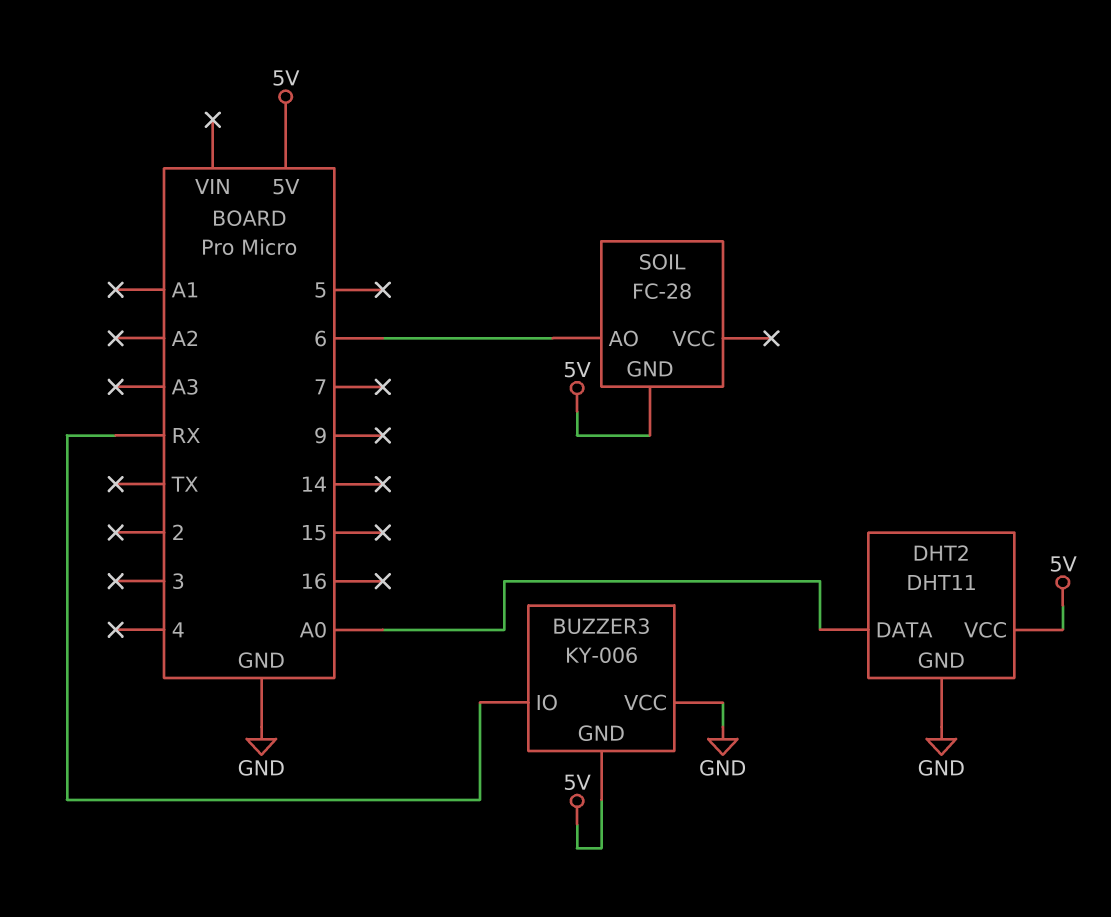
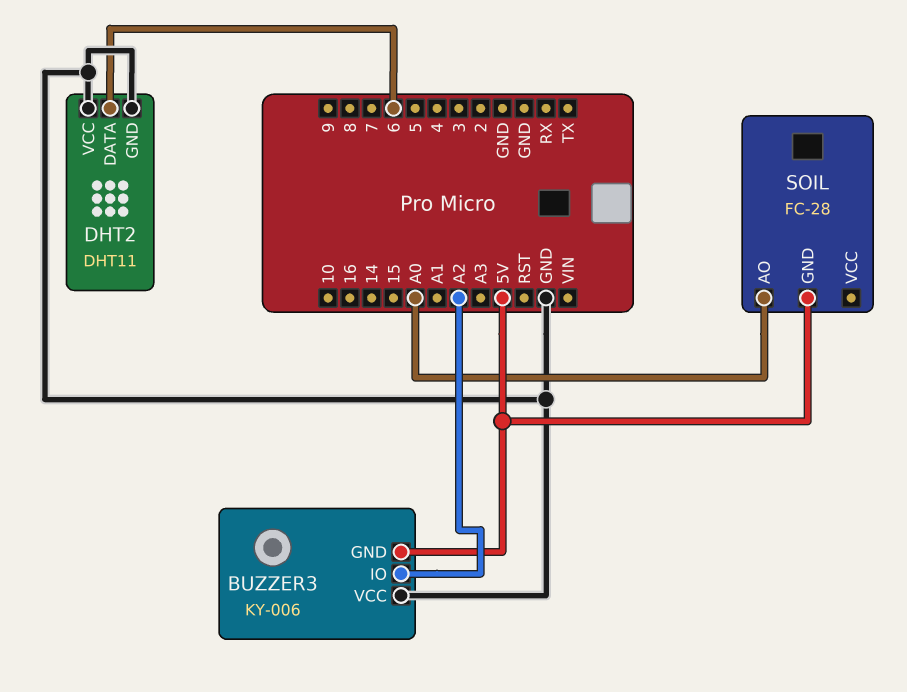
BUZZER3 pin IO: RX -> A2
DHT2 pin DATA: A0 -> 6
DHT2 pin VCC: 5V -> GND
SOIL pin AO: 6 -> A0

